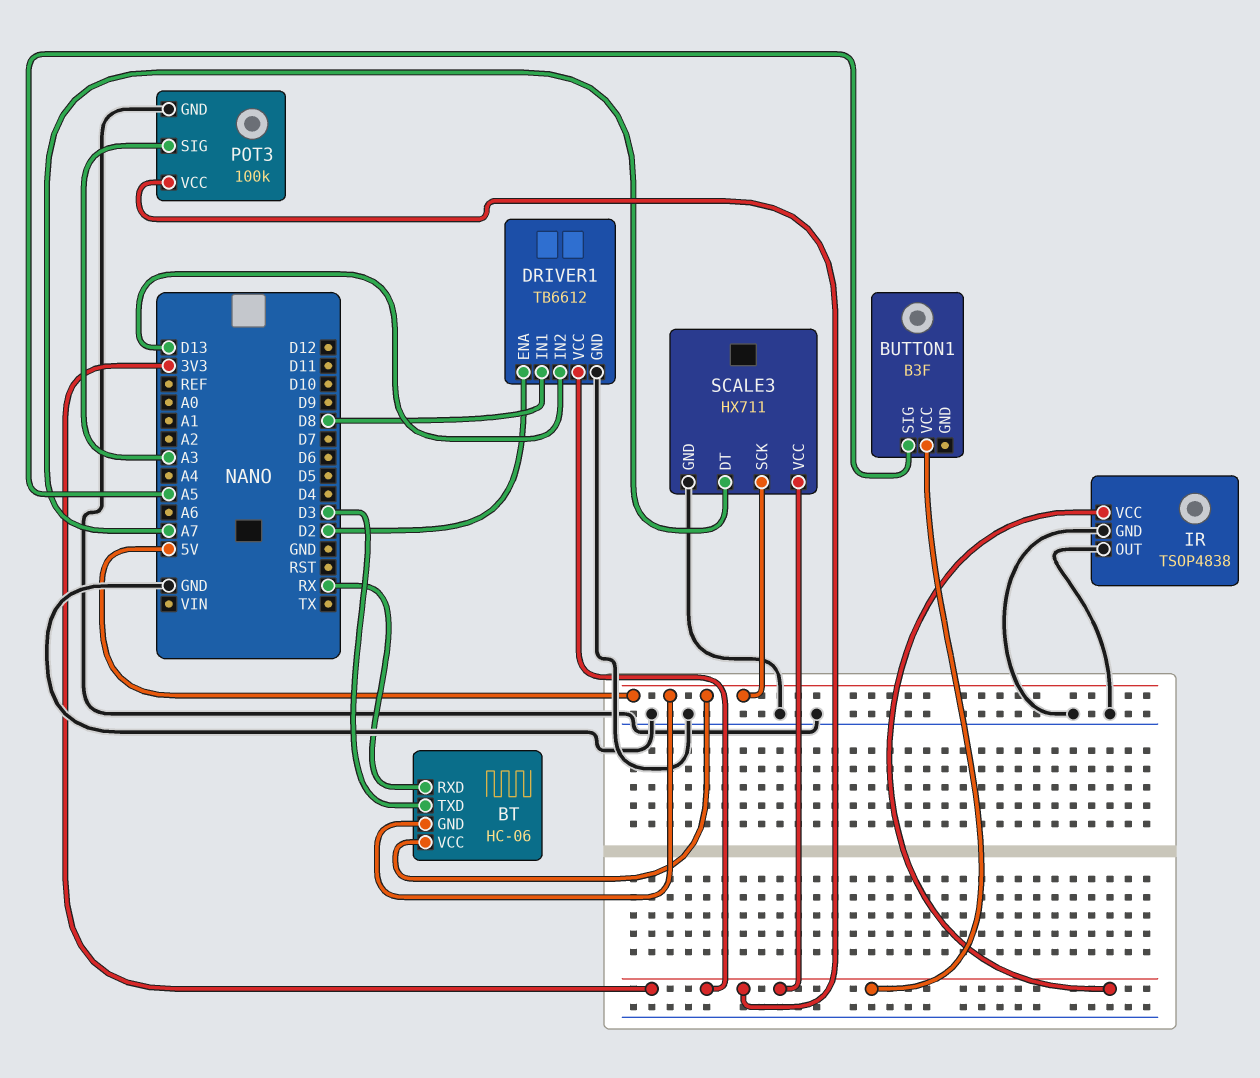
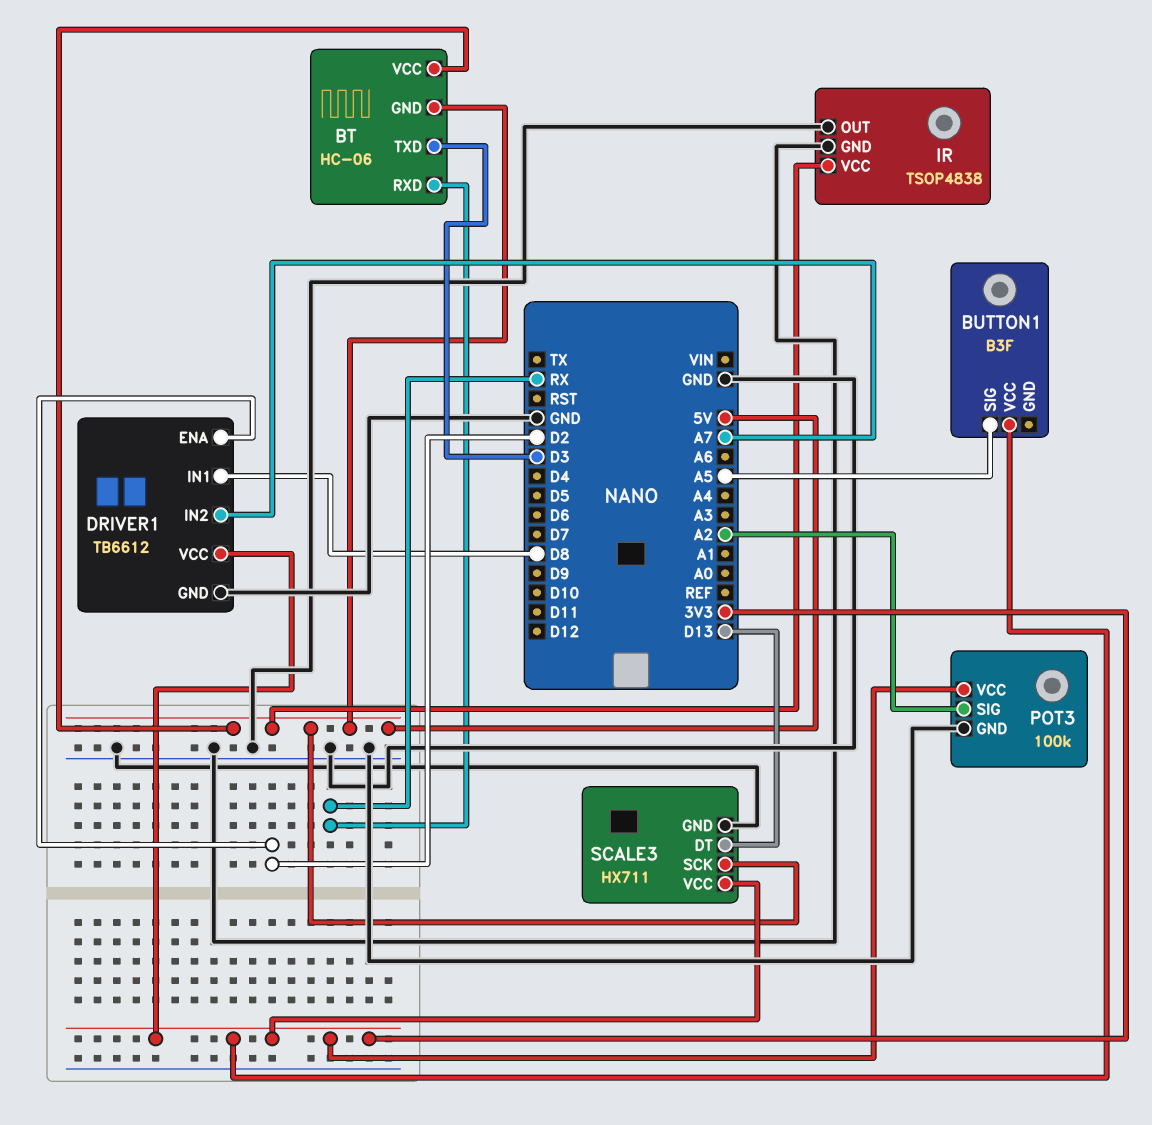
DRIVER1 pin IN2: D13 -> A7
IR pin VCC: 3V3 -> 5V
POT3 pin SIG: A3 -> A2
SCALE3 pin DT: A7 -> D13

